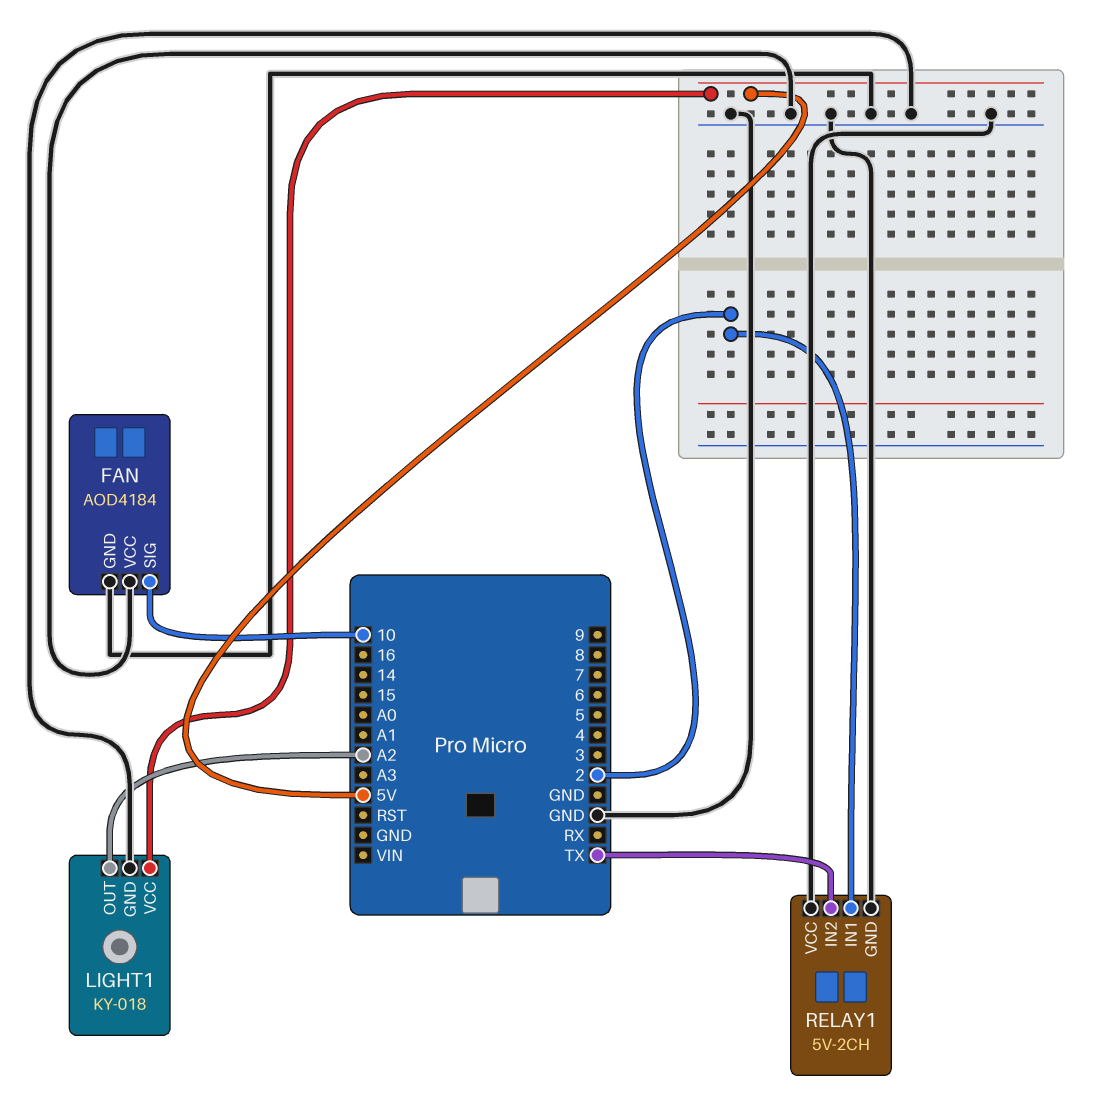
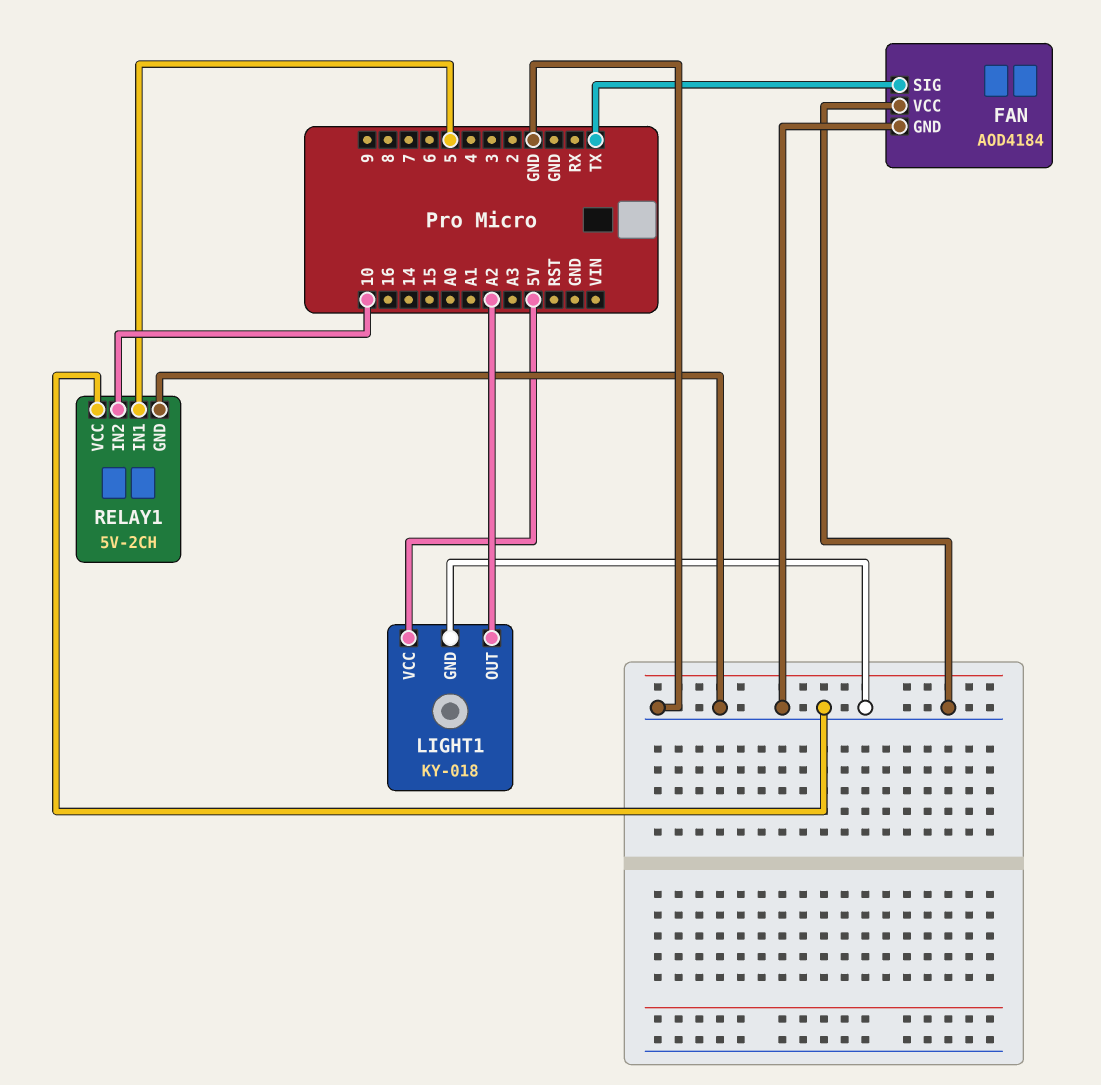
FAN pin SIG: 10 -> TX
RELAY1 pin IN1: 2 -> 5
RELAY1 pin IN2: TX -> 10

